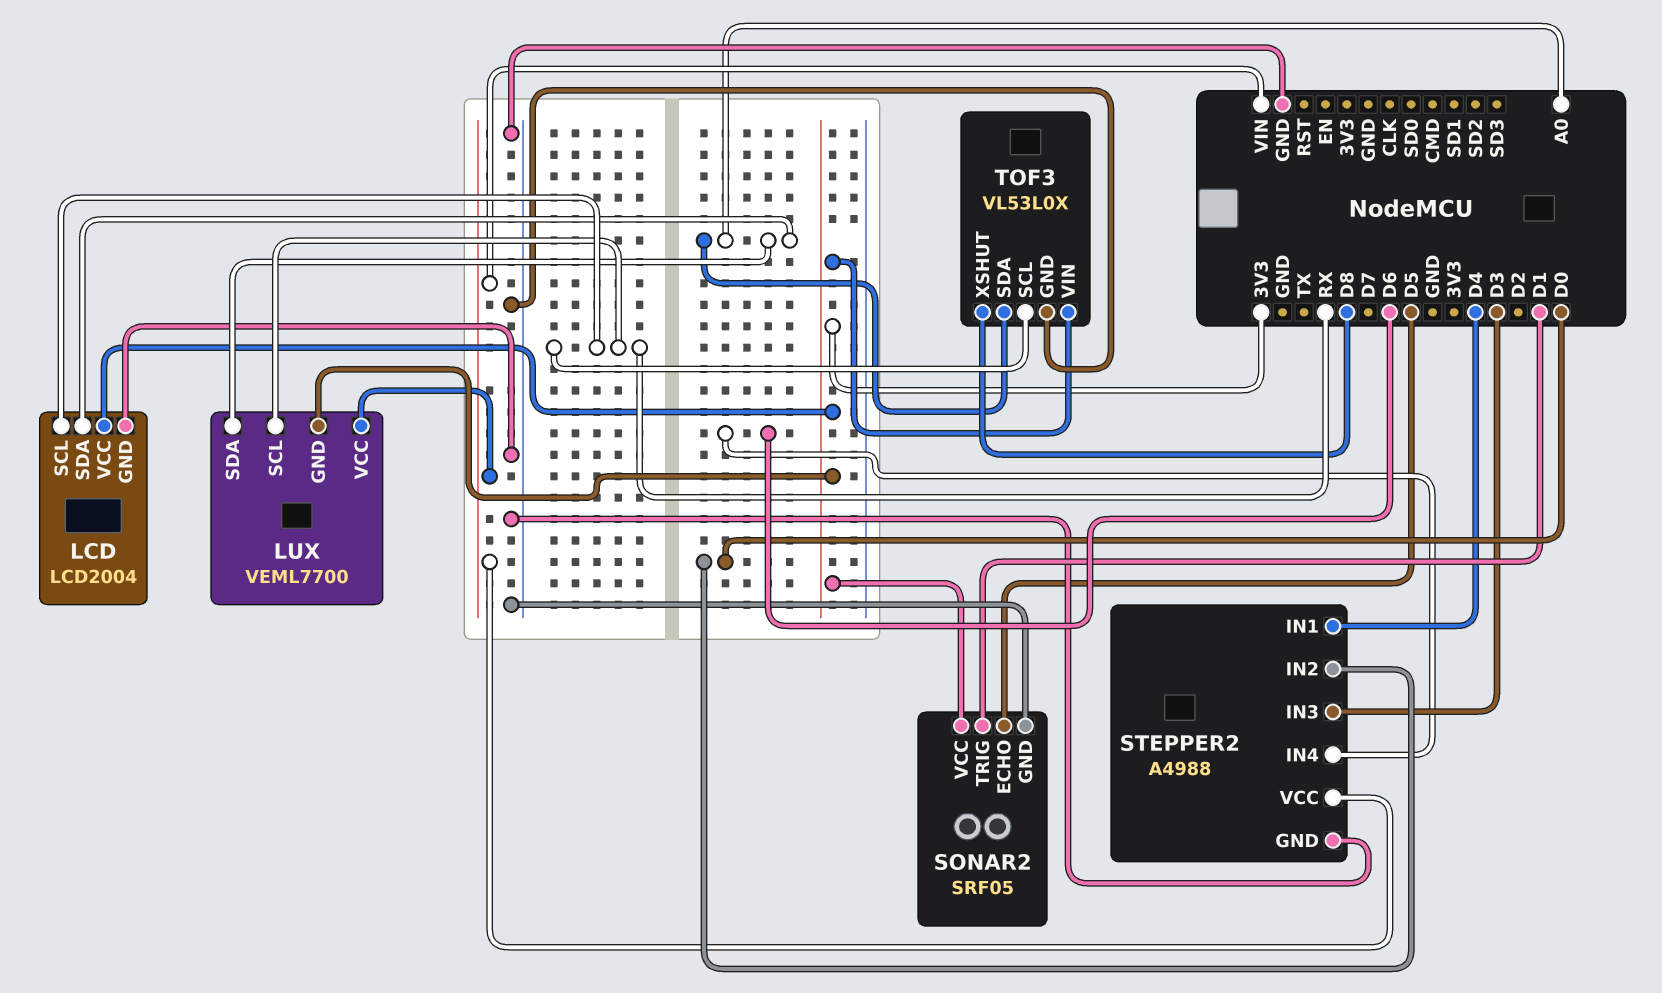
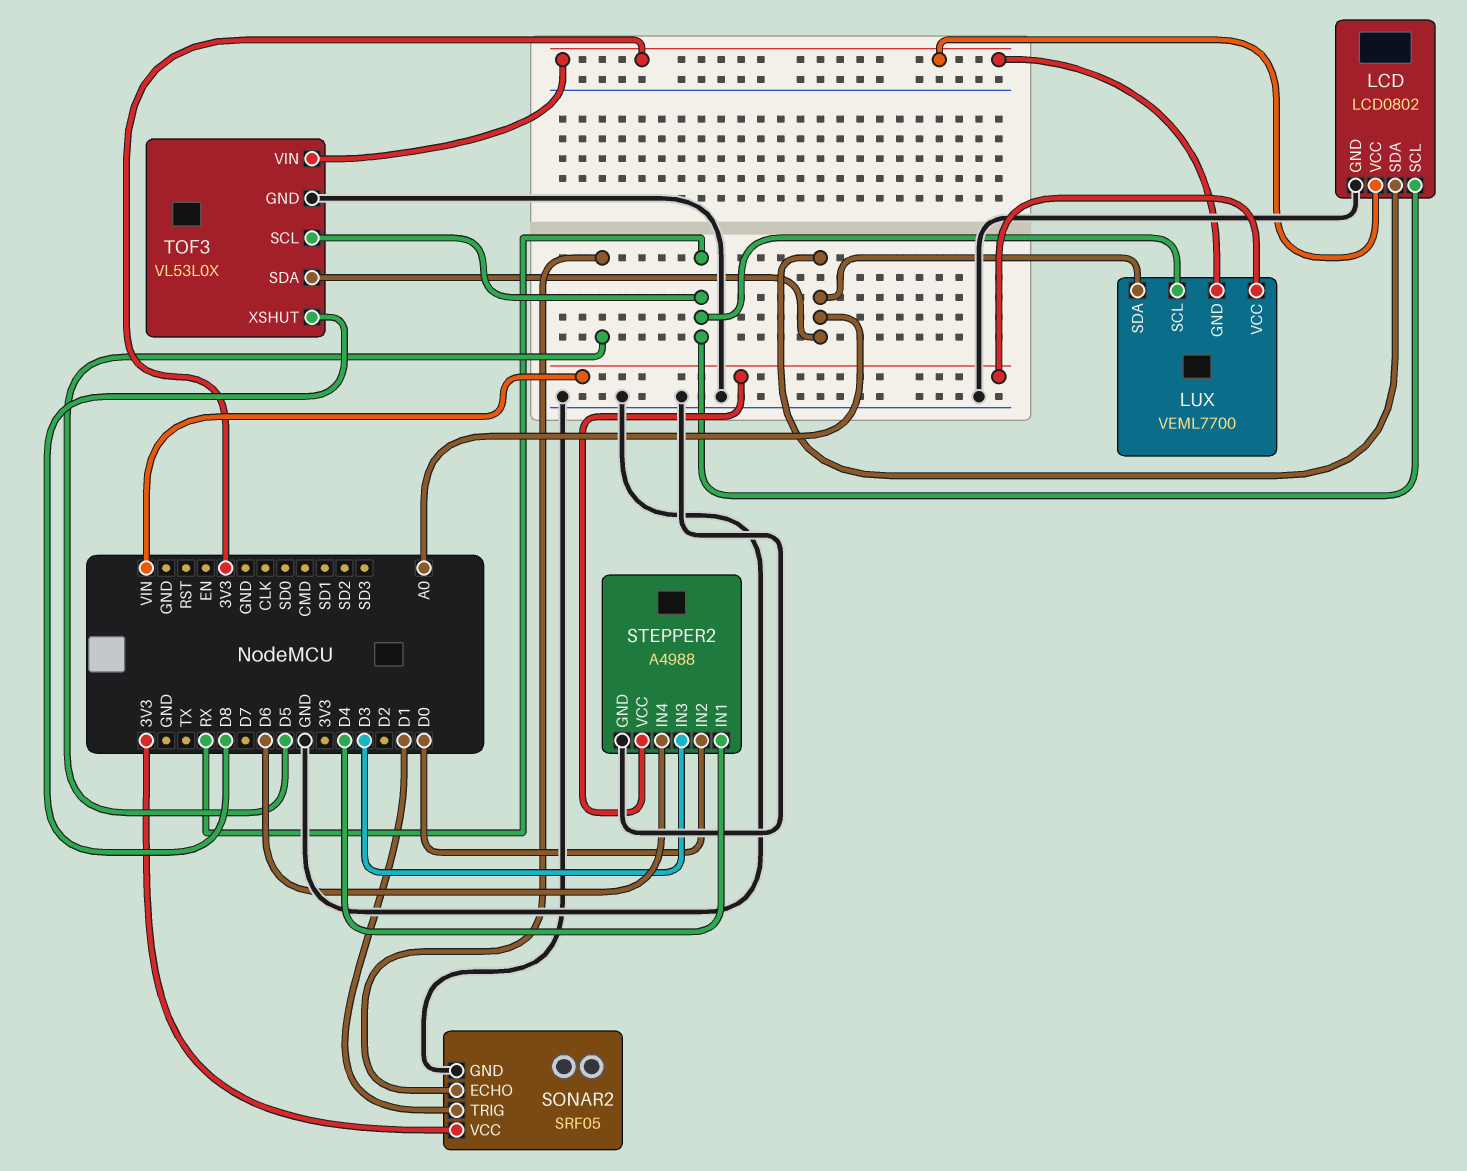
LCD: LCD2004 -> LCD0802

